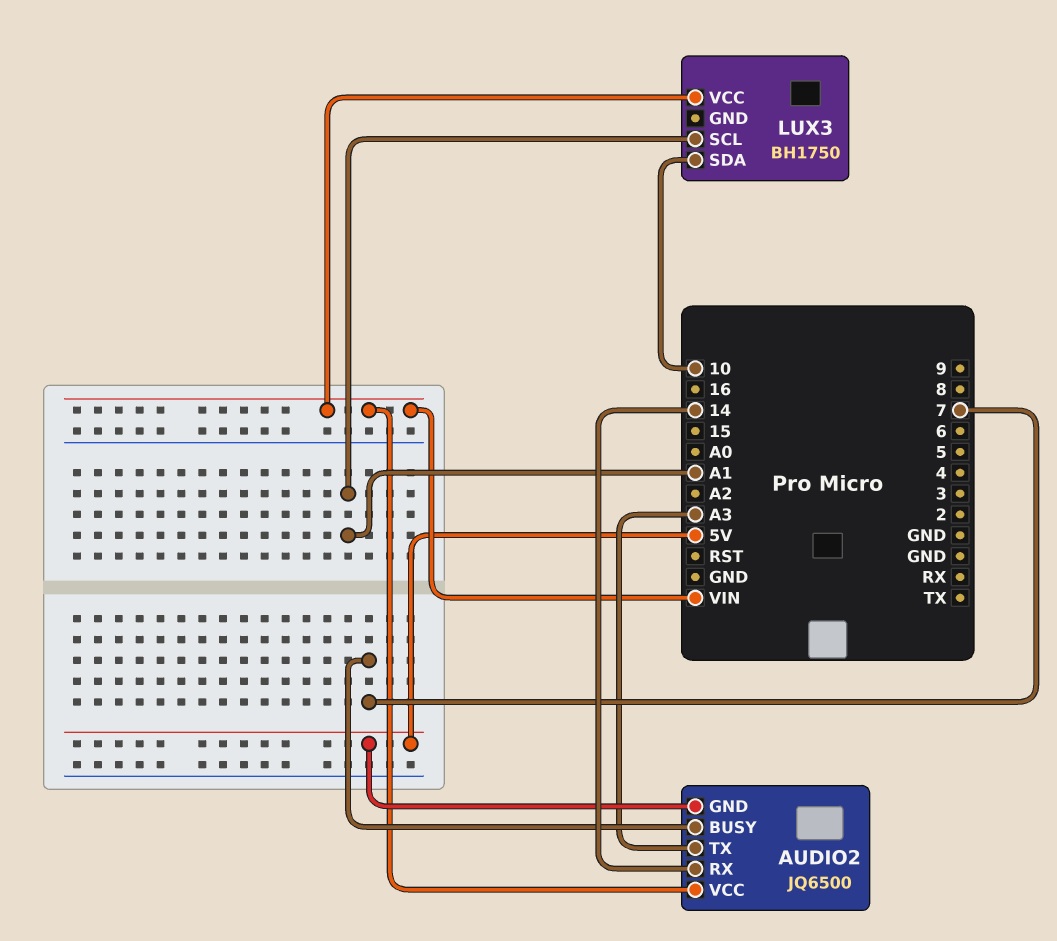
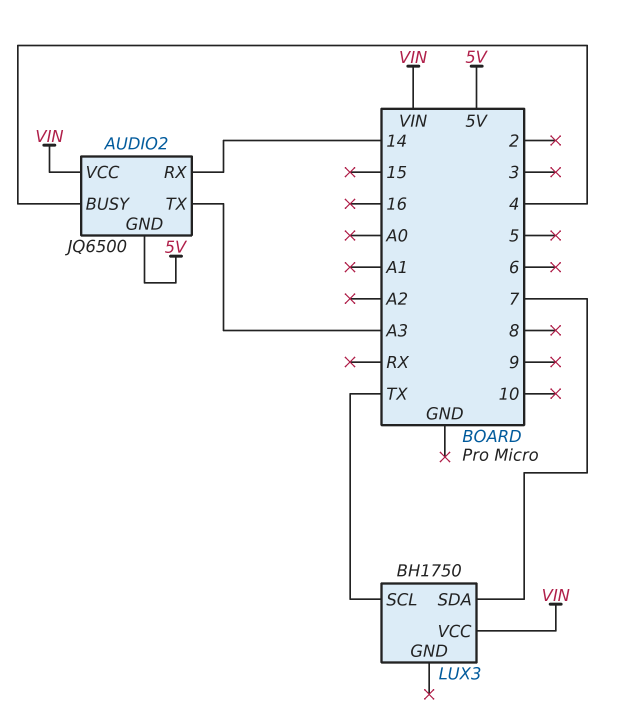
AUDIO2 pin BUSY: 7 -> 4
LUX3 pin SCL: A1 -> TX
LUX3 pin SDA: 10 -> 7

